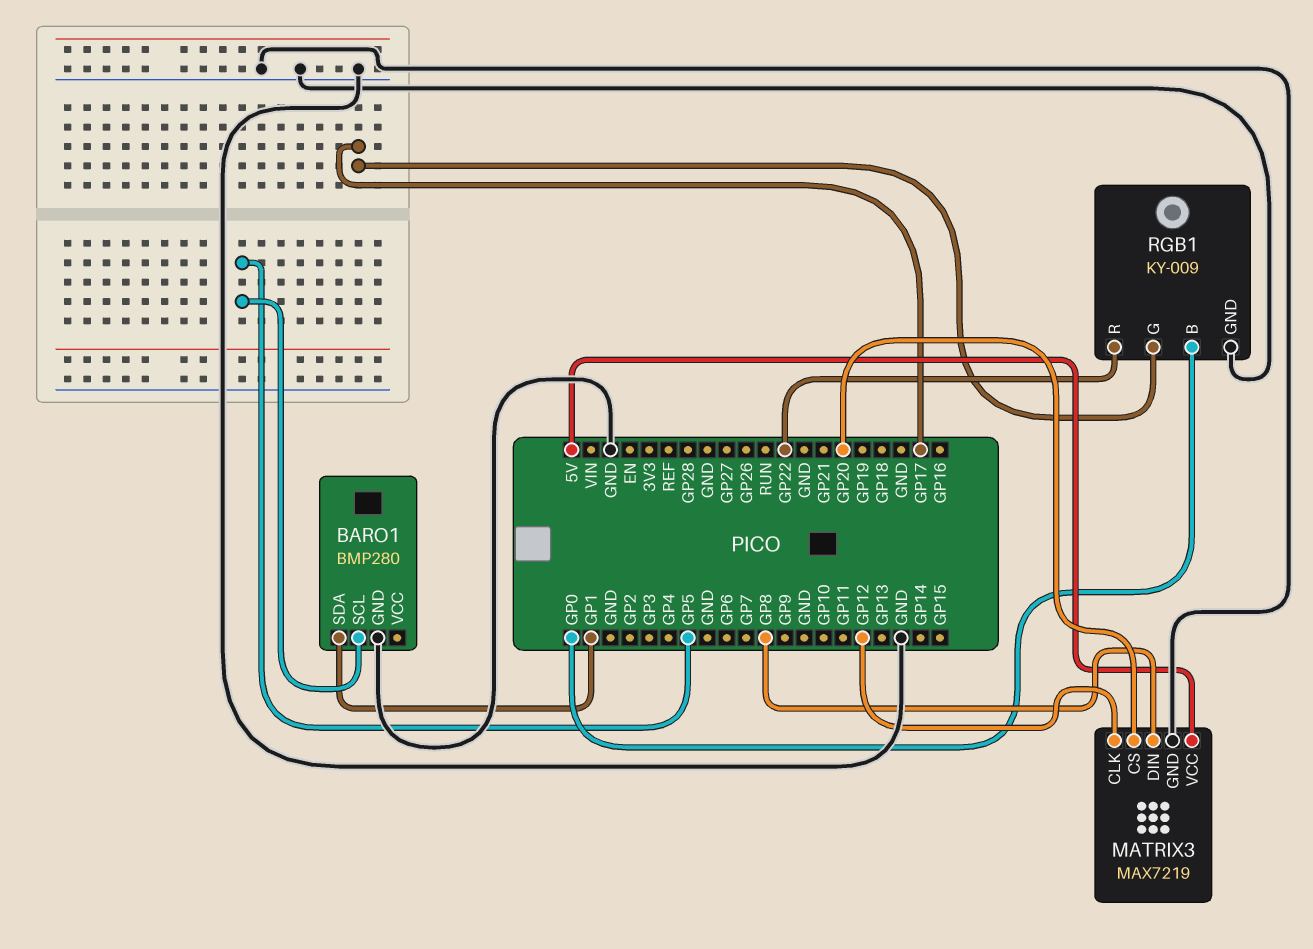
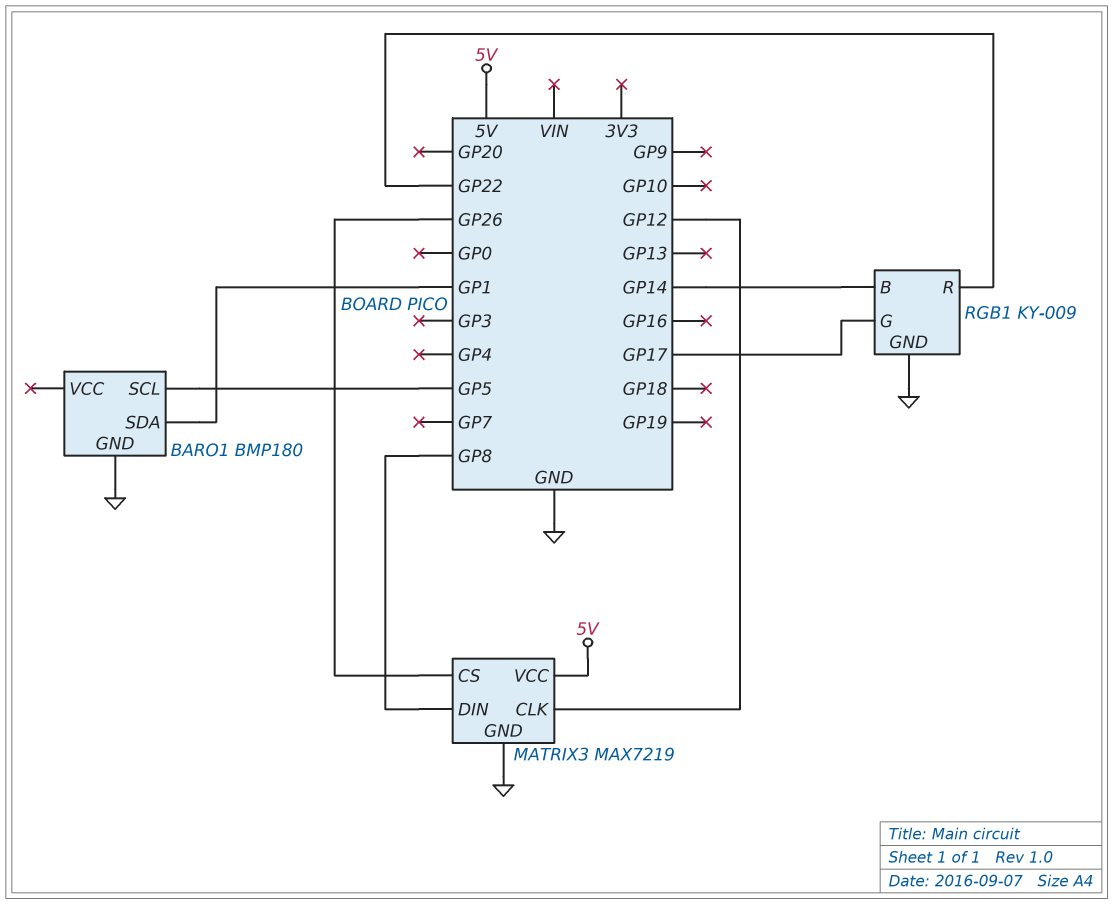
BARO1: BMP280 -> BMP180
MATRIX3 pin CS: GP20 -> GP26
RGB1 pin B: GP0 -> GP14

